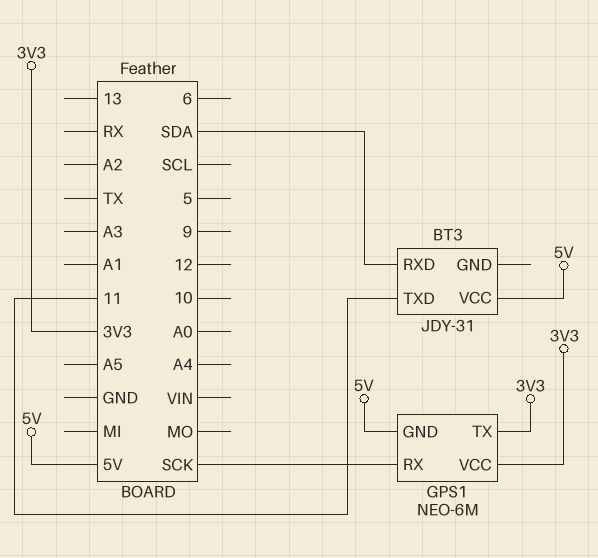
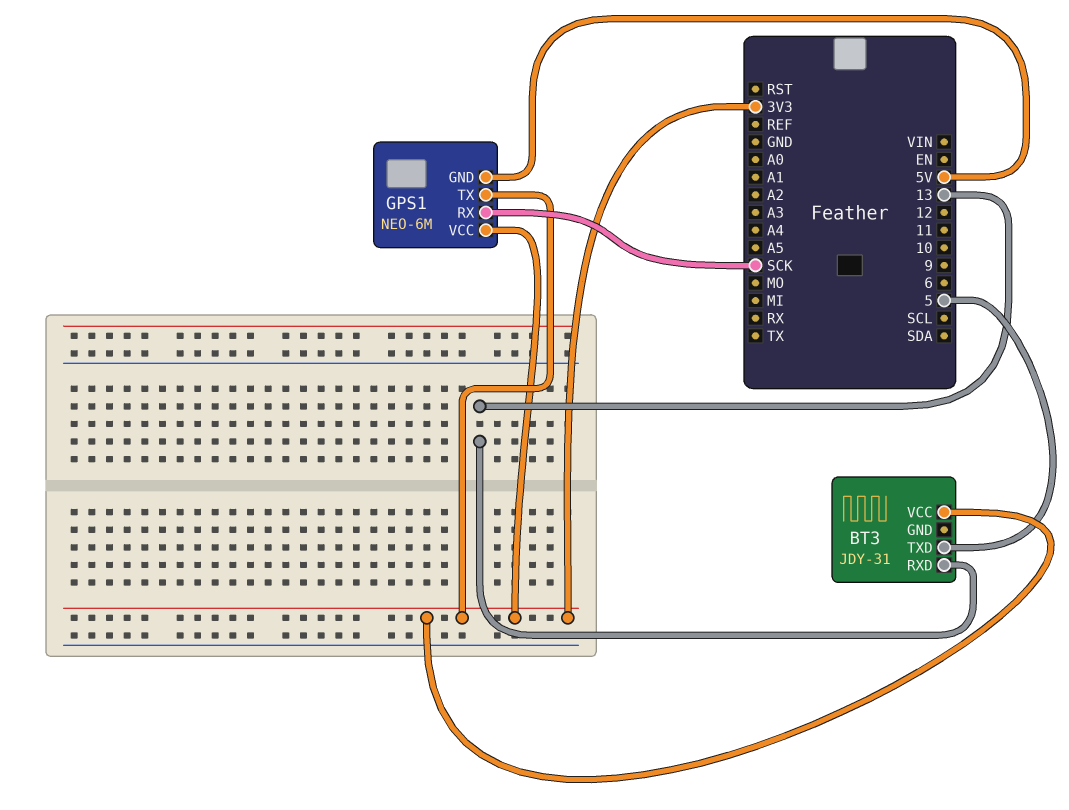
BT3 pin RXD: SDA -> 13
BT3 pin TXD: 11 -> 5
BT3 pin VCC: 5V -> 3V3

